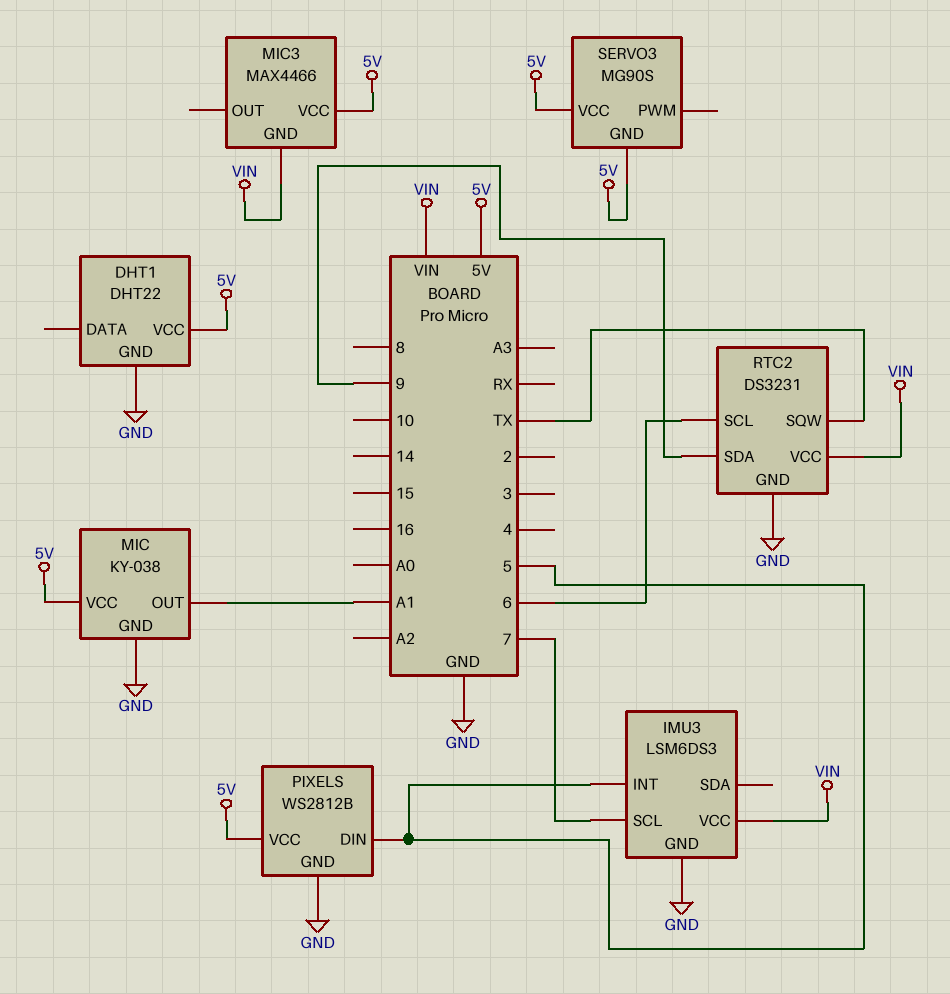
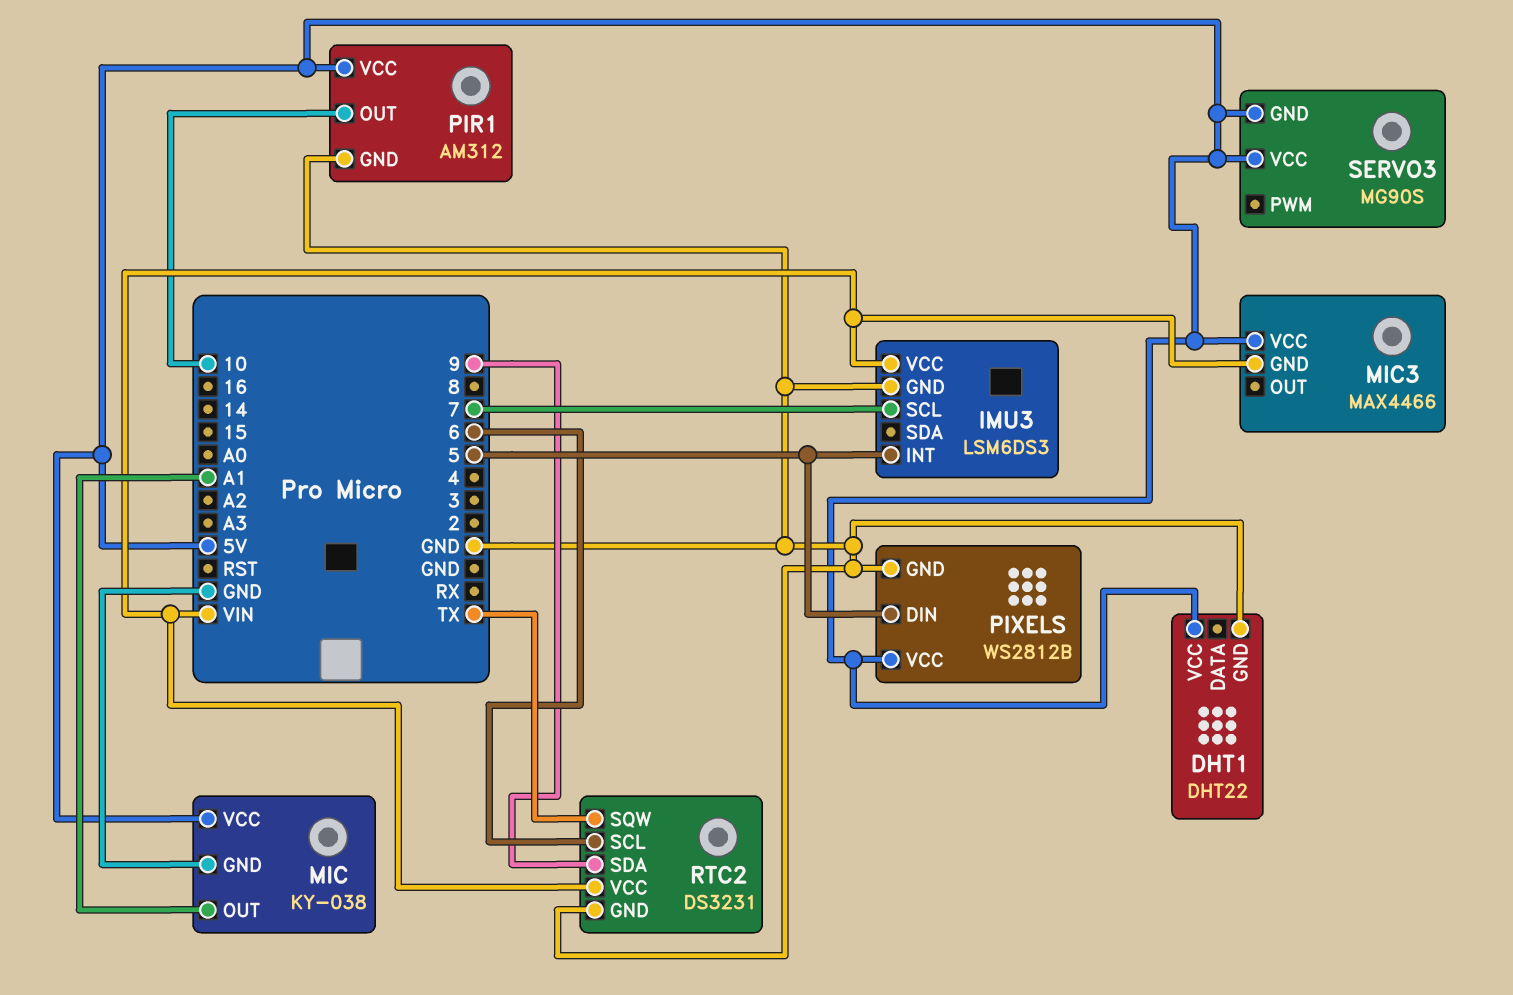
PIR1: none -> AM312
PIR1 pin GND: none -> GND
PIR1 pin OUT: none -> 10
PIR1 pin VCC: none -> 5V

